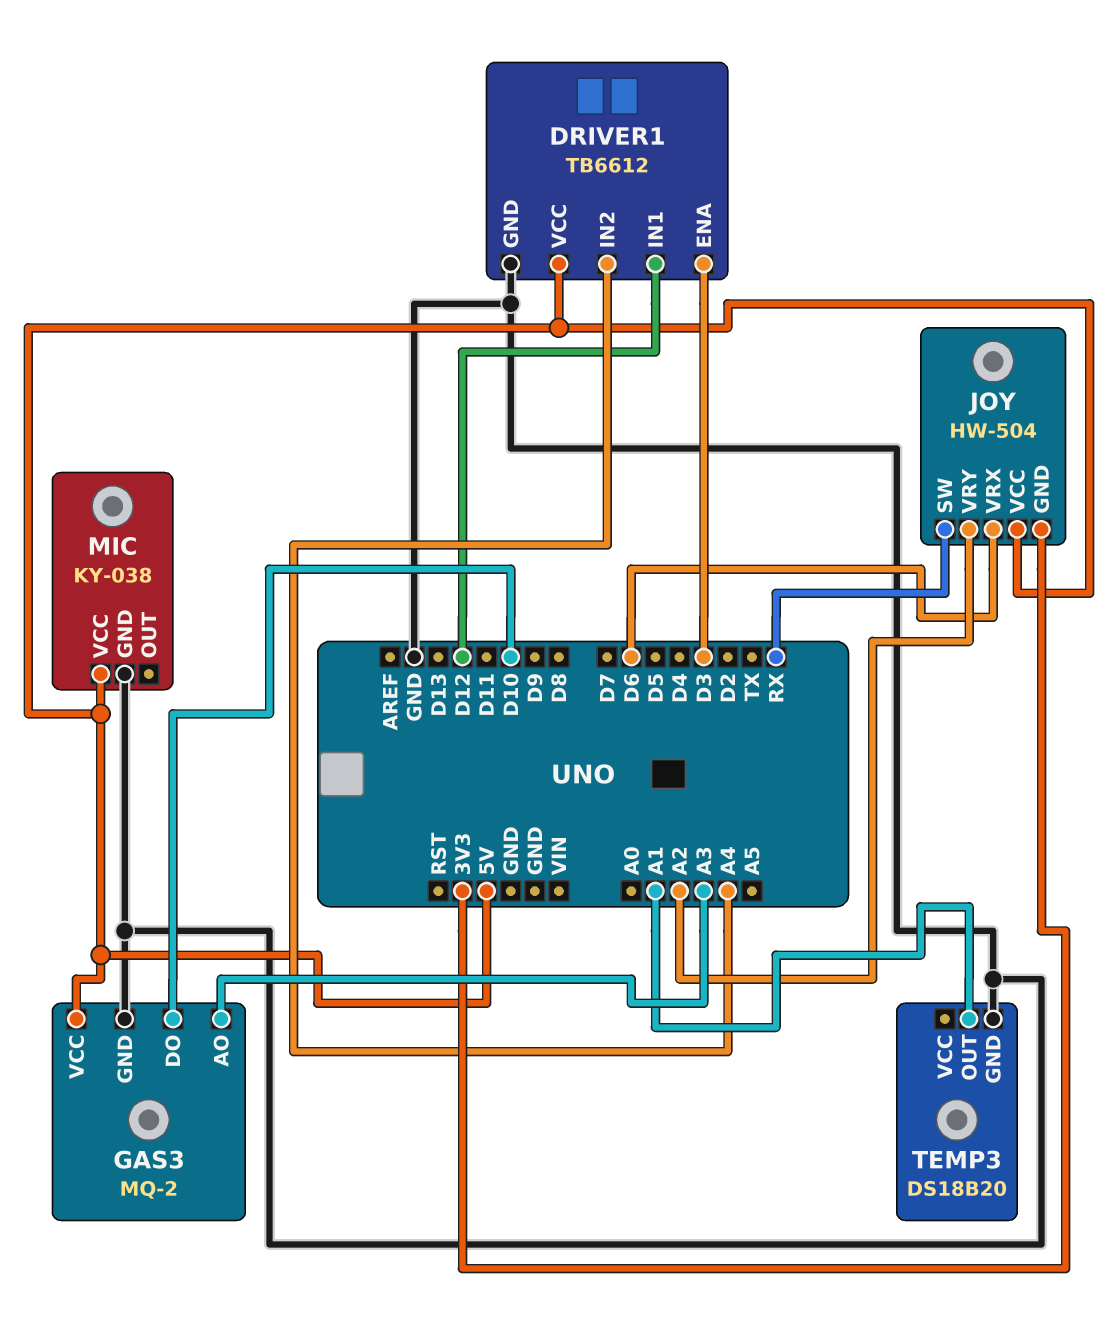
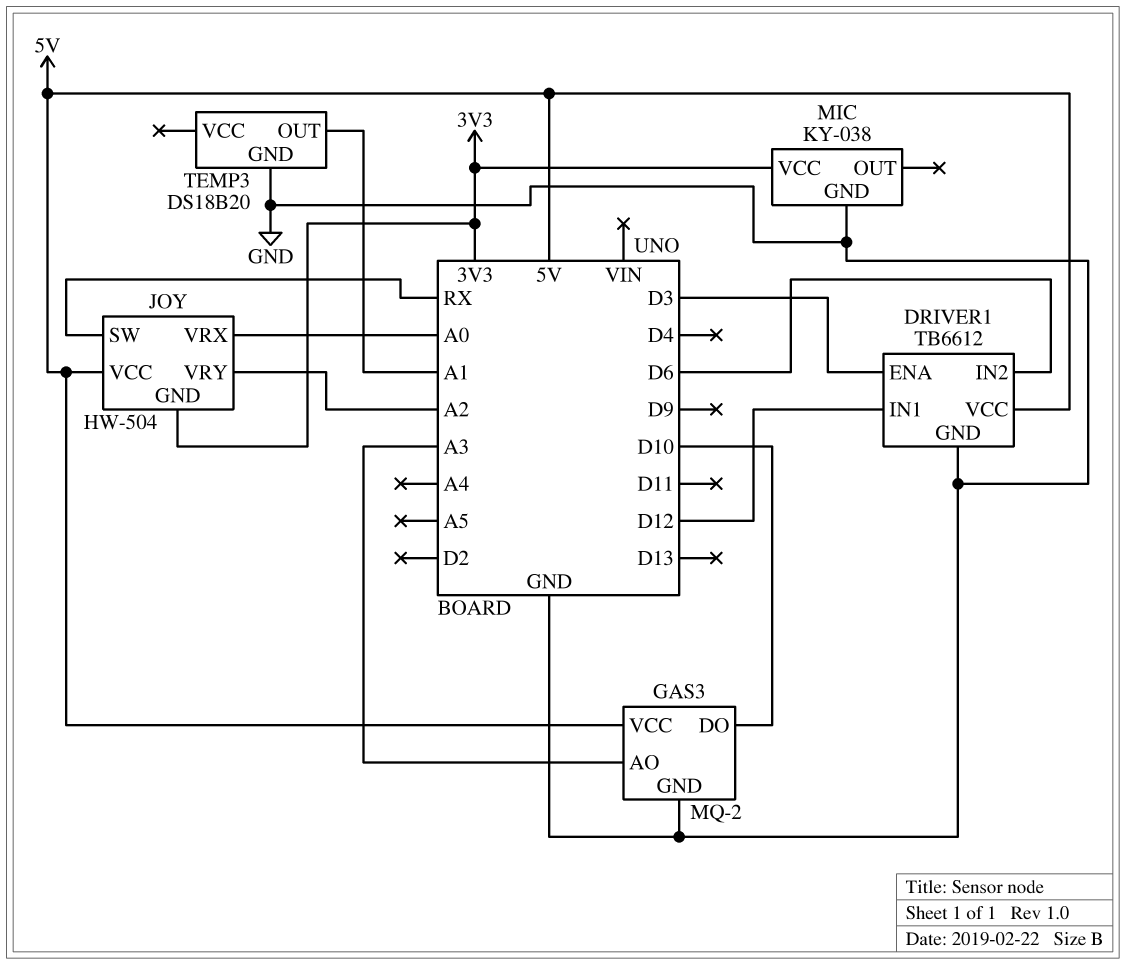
DRIVER1 pin IN2: A4 -> D6
JOY pin VRX: D6 -> A0
MIC pin VCC: 5V -> 3V3

